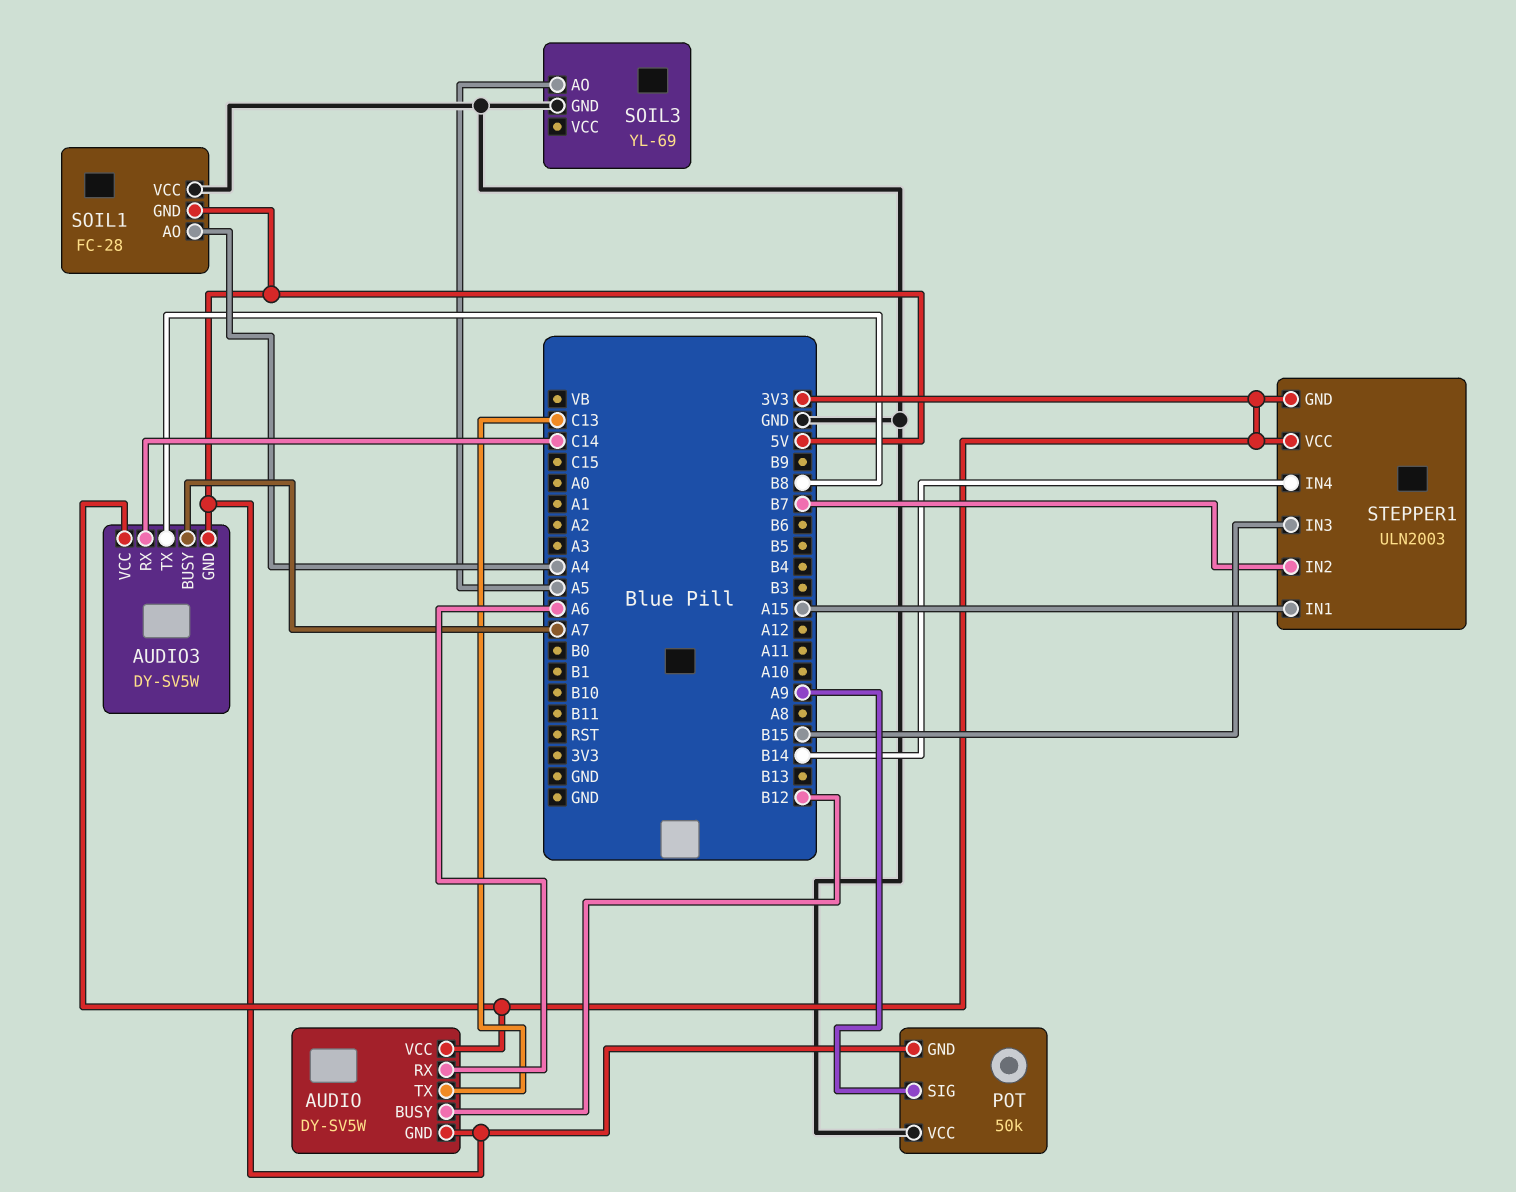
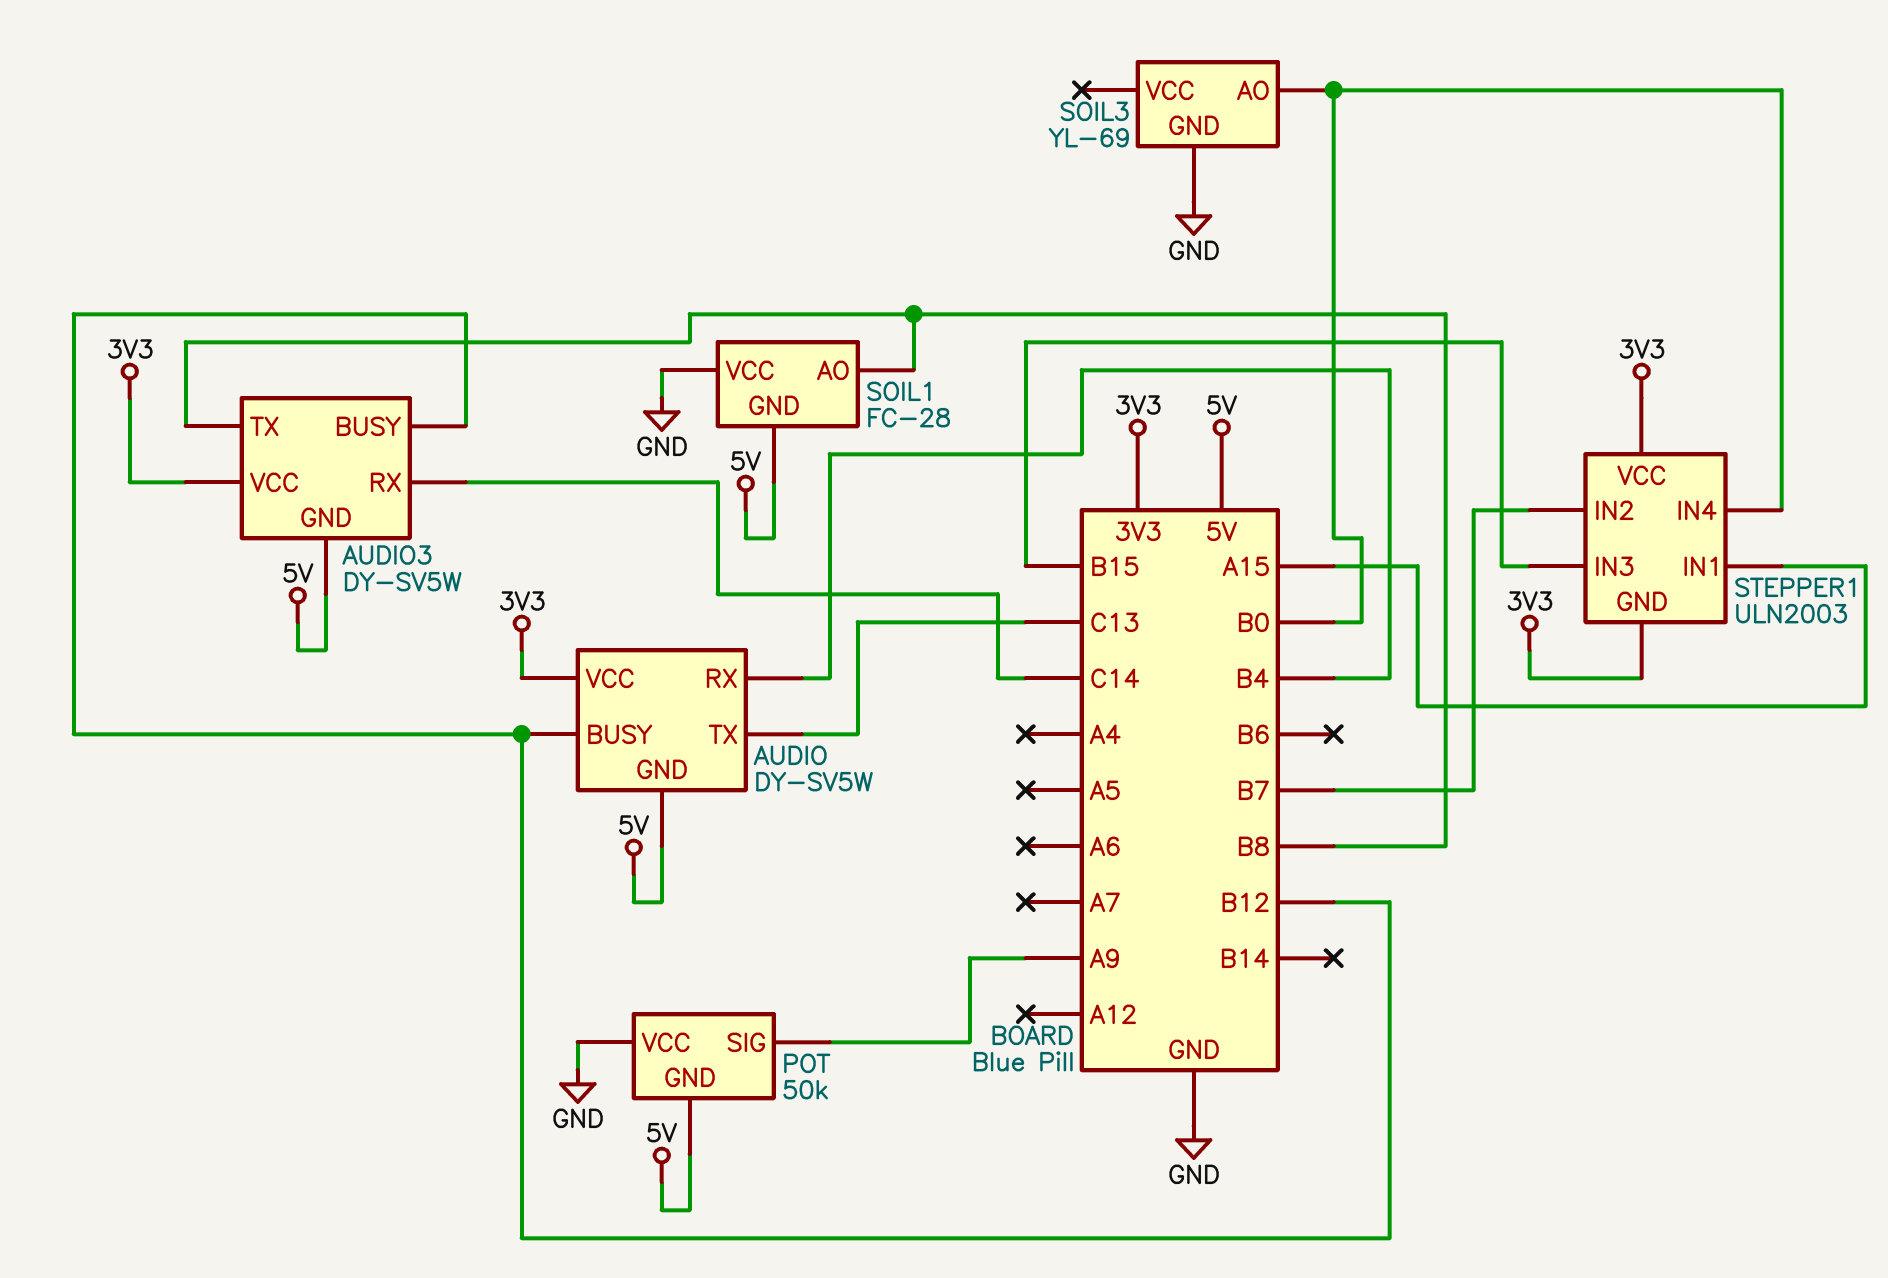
AUDIO pin RX: A6 -> B4
AUDIO3 pin BUSY: A7 -> B12
SOIL1 pin AO: A4 -> B8
SOIL3 pin AO: A5 -> B0
STEPPER1 pin IN4: B14 -> B0

